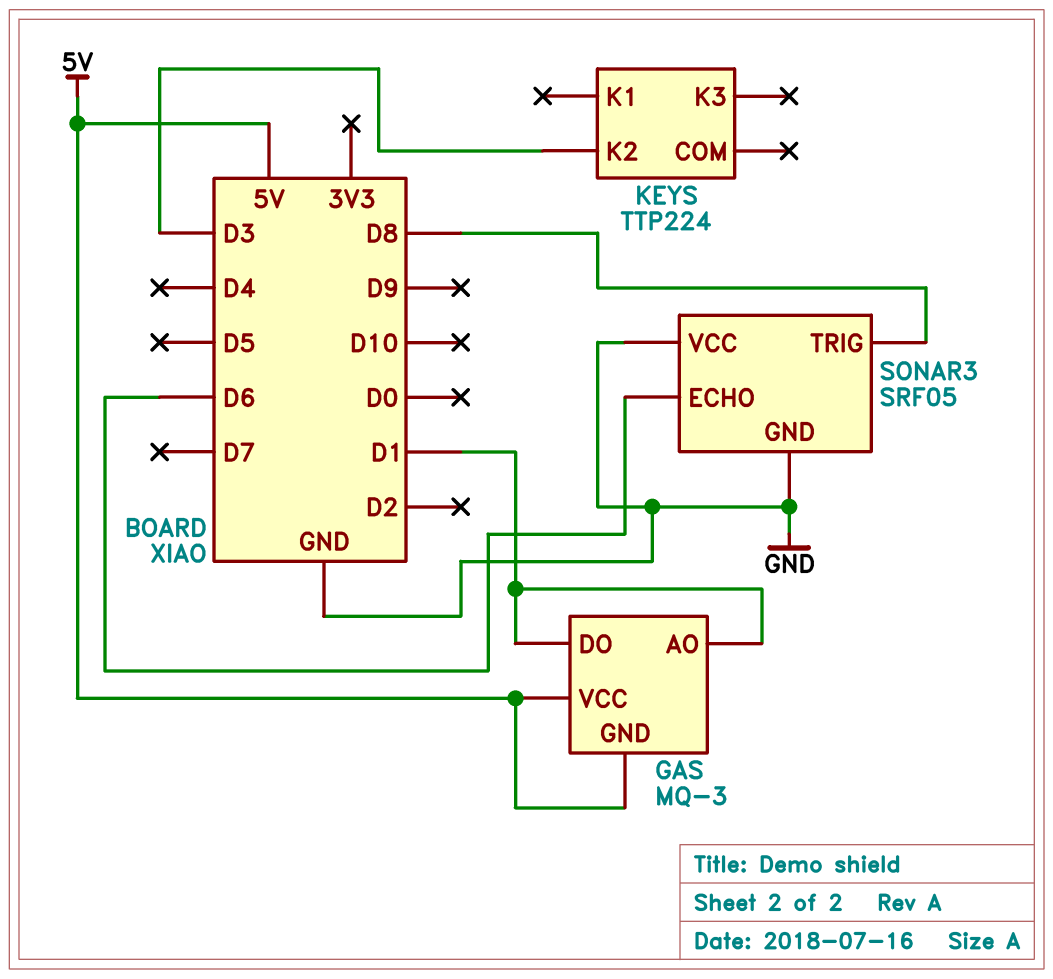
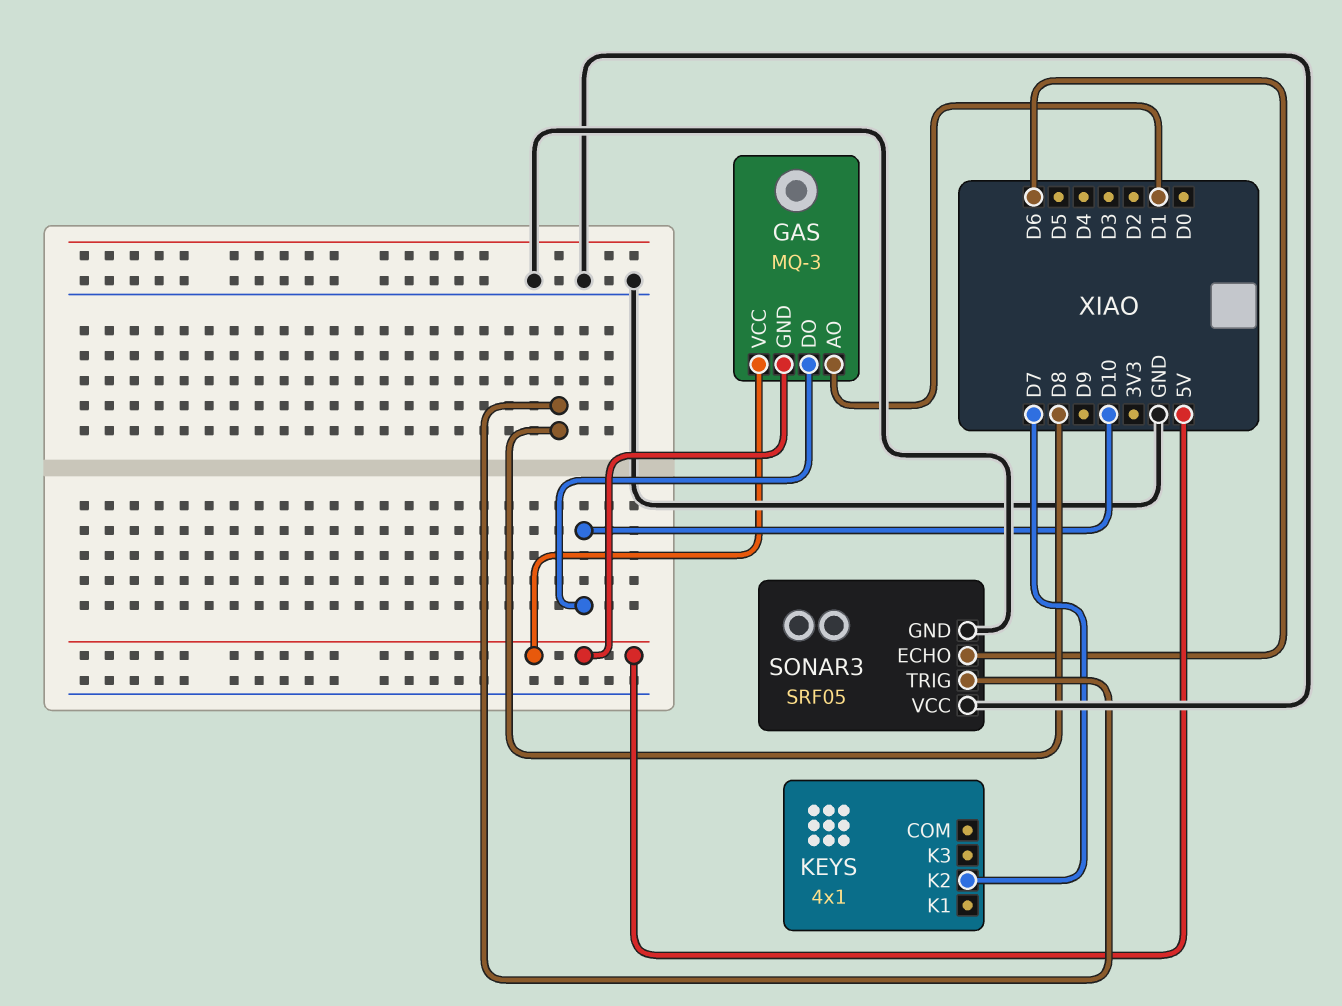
GAS pin DO: D1 -> D10
KEYS: TTP224 -> 4x1
KEYS pin K2: D3 -> D7

